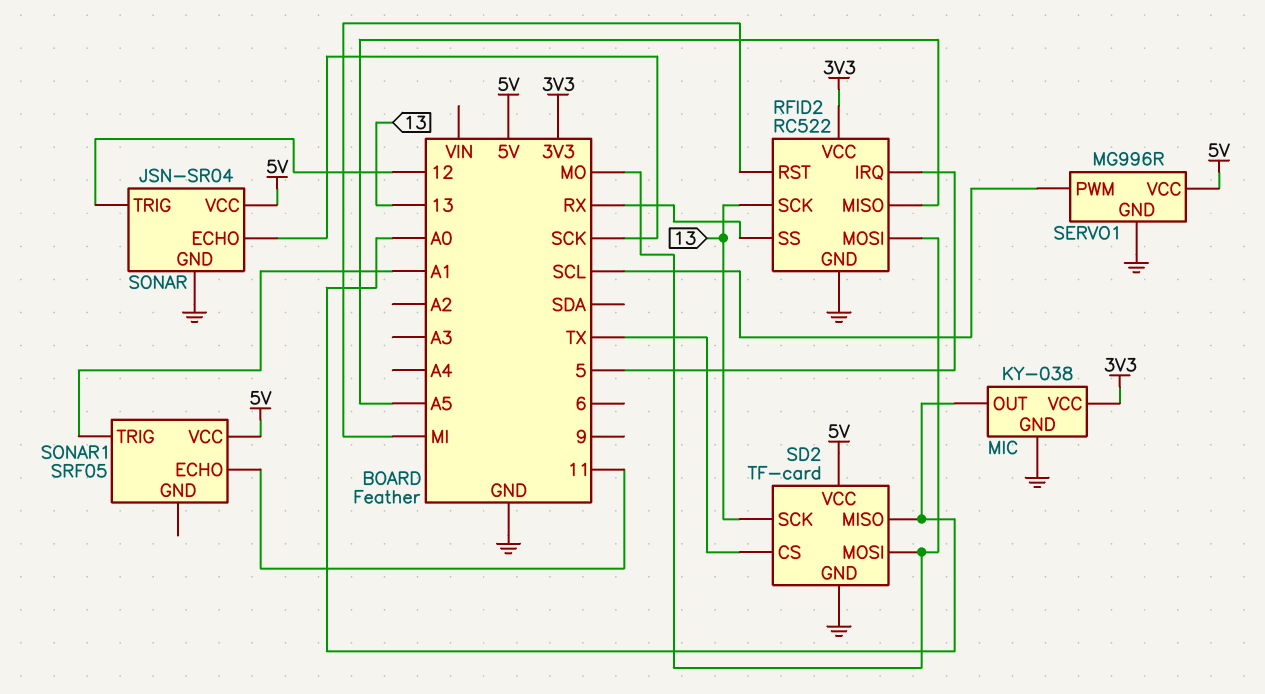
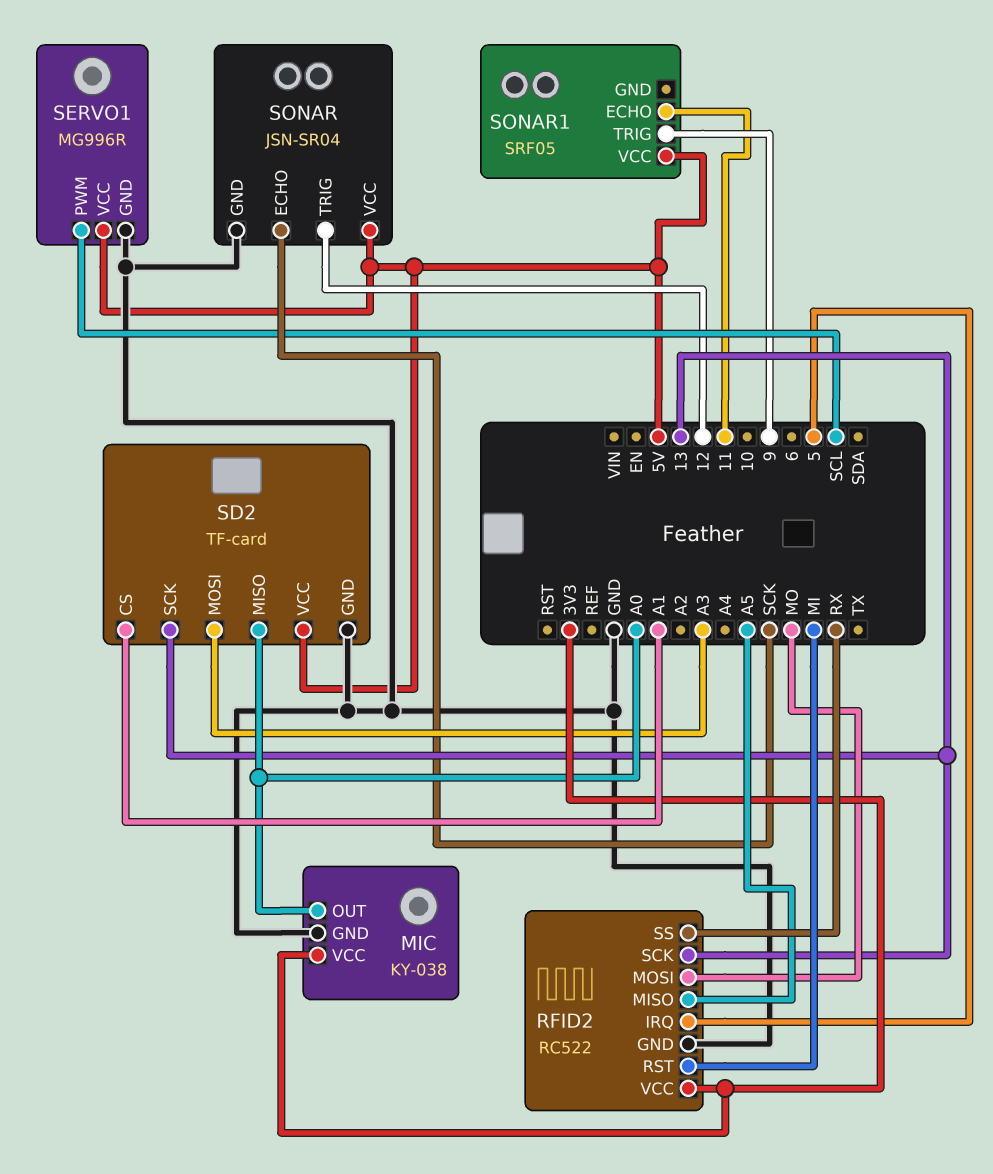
SD2 pin CS: TX -> A1
SD2 pin MOSI: MO -> A3
SONAR1 pin TRIG: A1 -> 9

